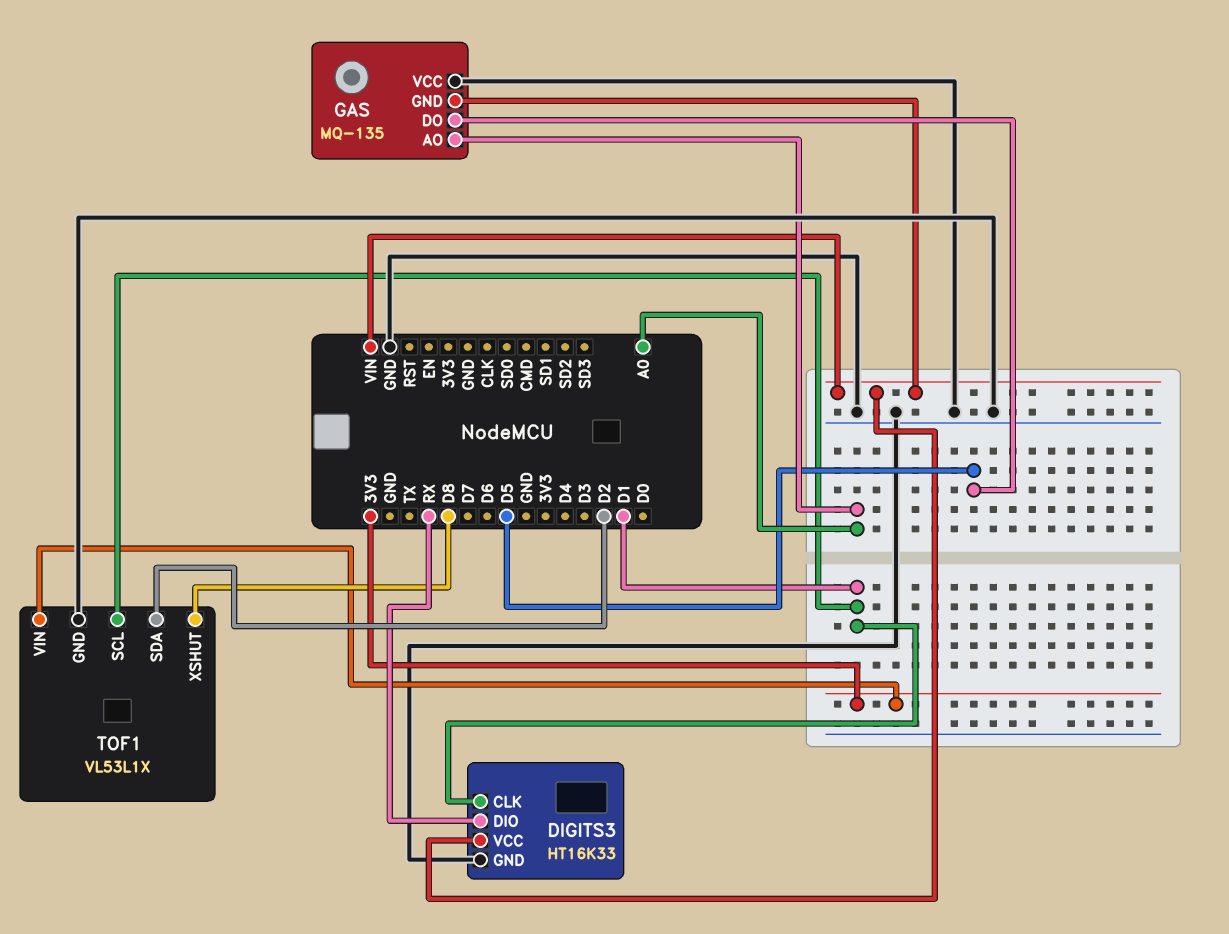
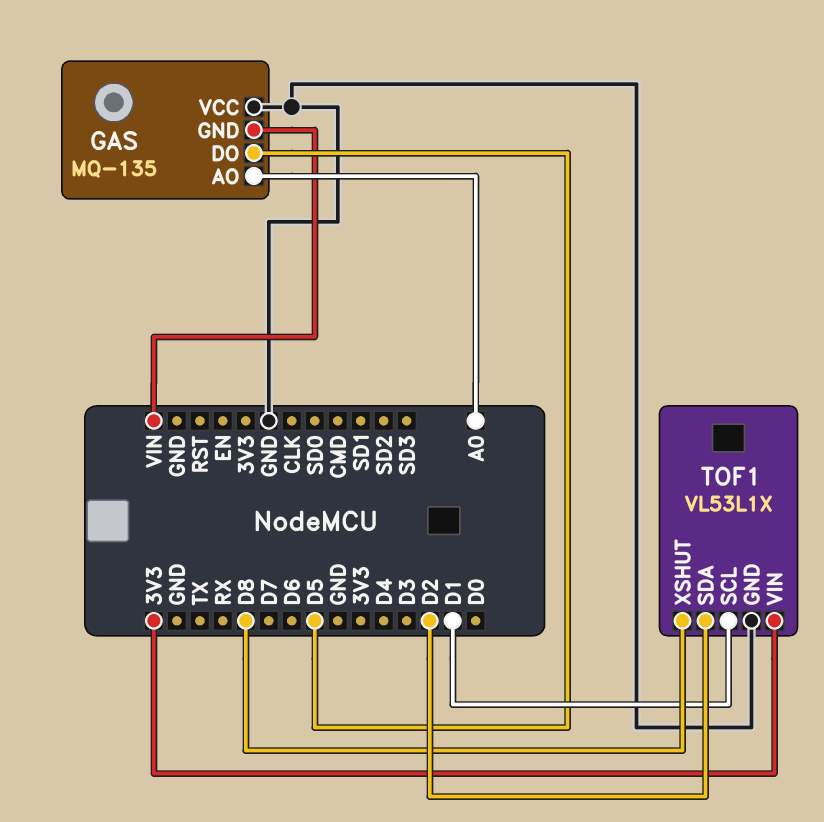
DIGITS3: HT16K33 -> none
DIGITS3 pin CLK: D1 -> none
DIGITS3 pin DIO: RX -> none
DIGITS3 pin GND: GND -> none
DIGITS3 pin VCC: VIN -> none

